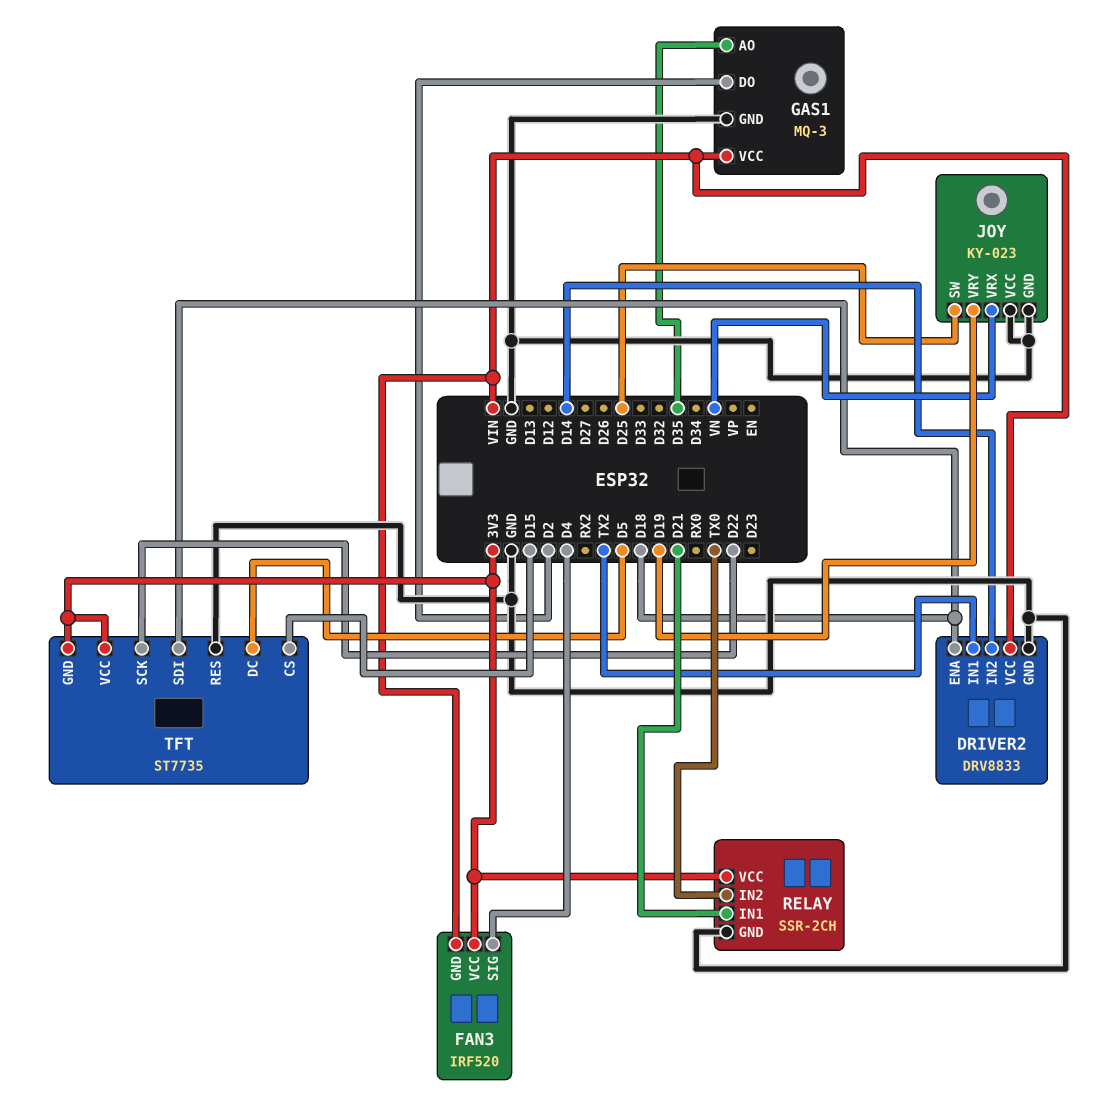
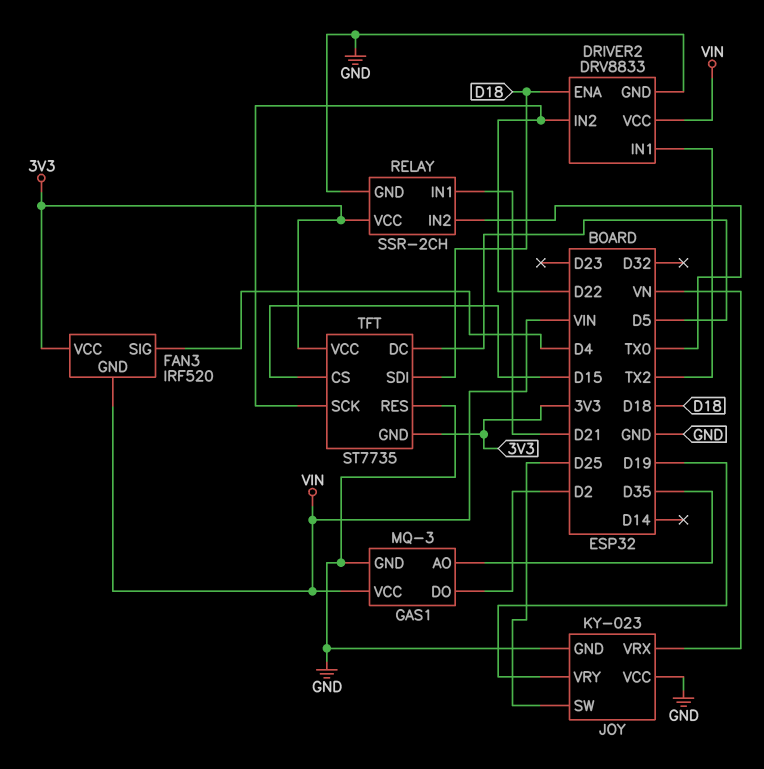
DRIVER2 pin IN2: D14 -> D22

